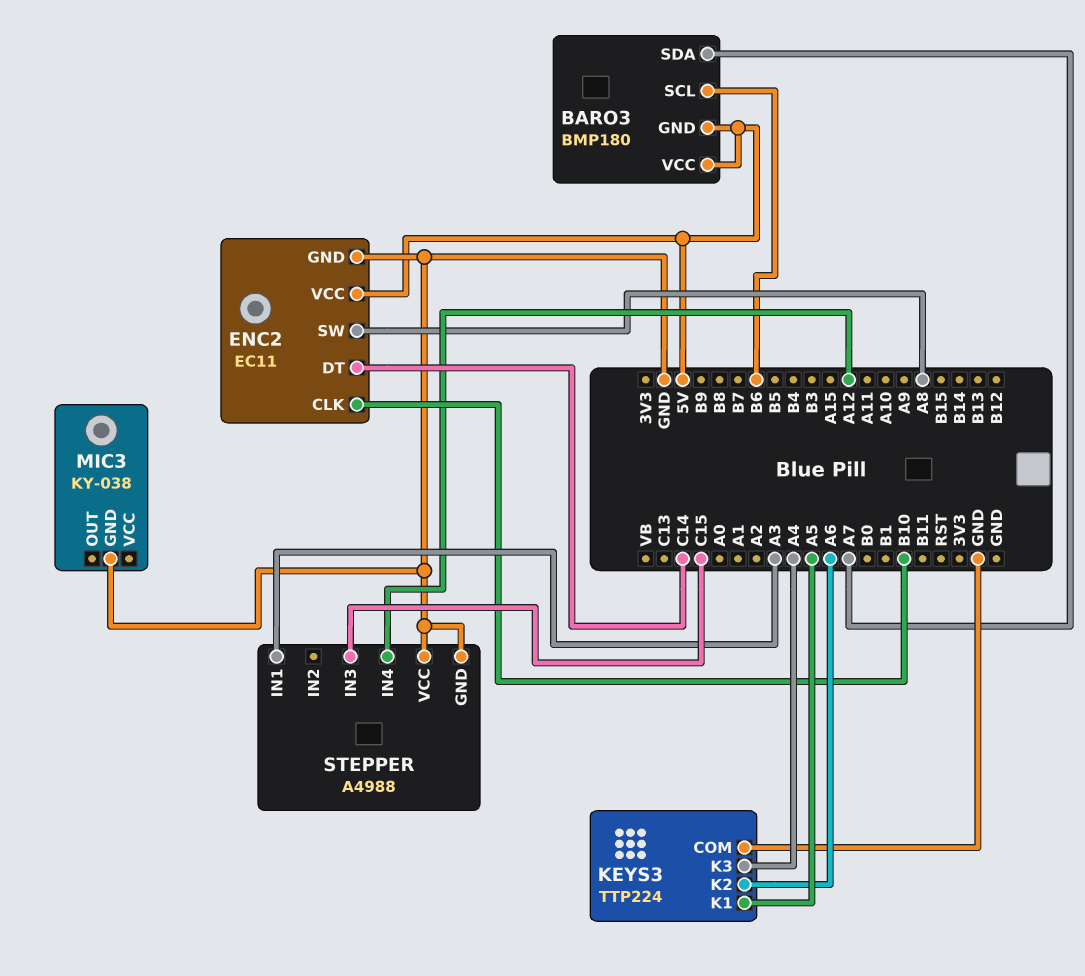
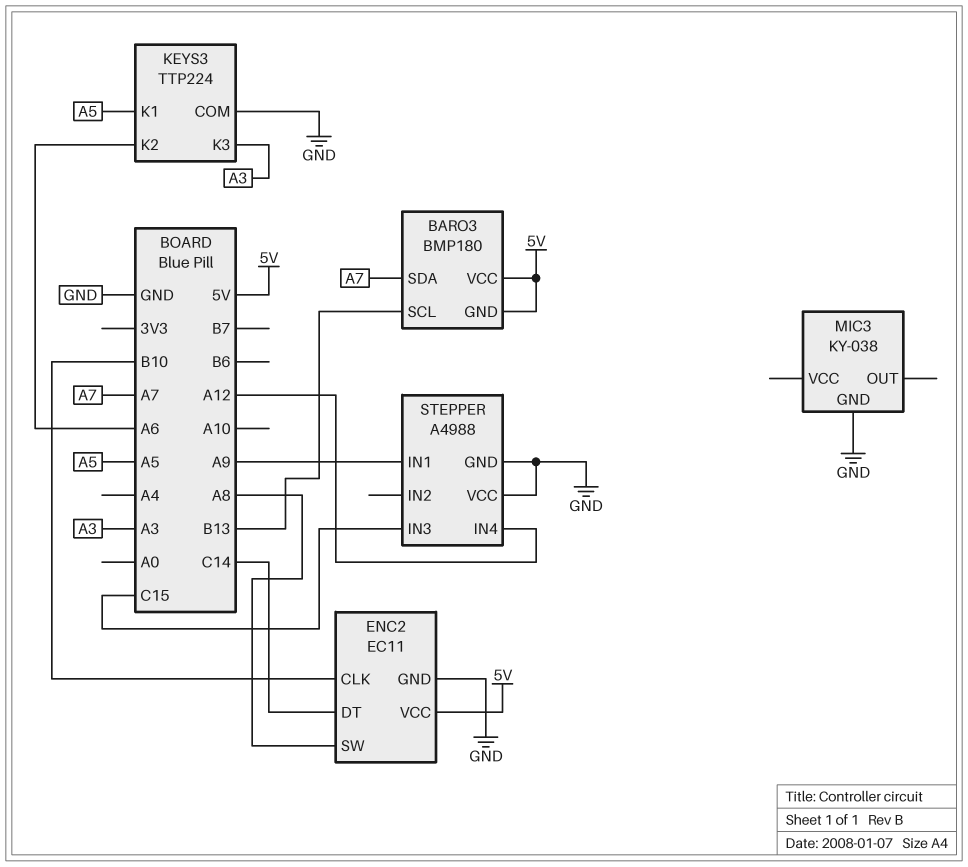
BARO3 pin SCL: B6 -> B13
KEYS3 pin K3: A4 -> A3
STEPPER pin IN1: A3 -> A9

